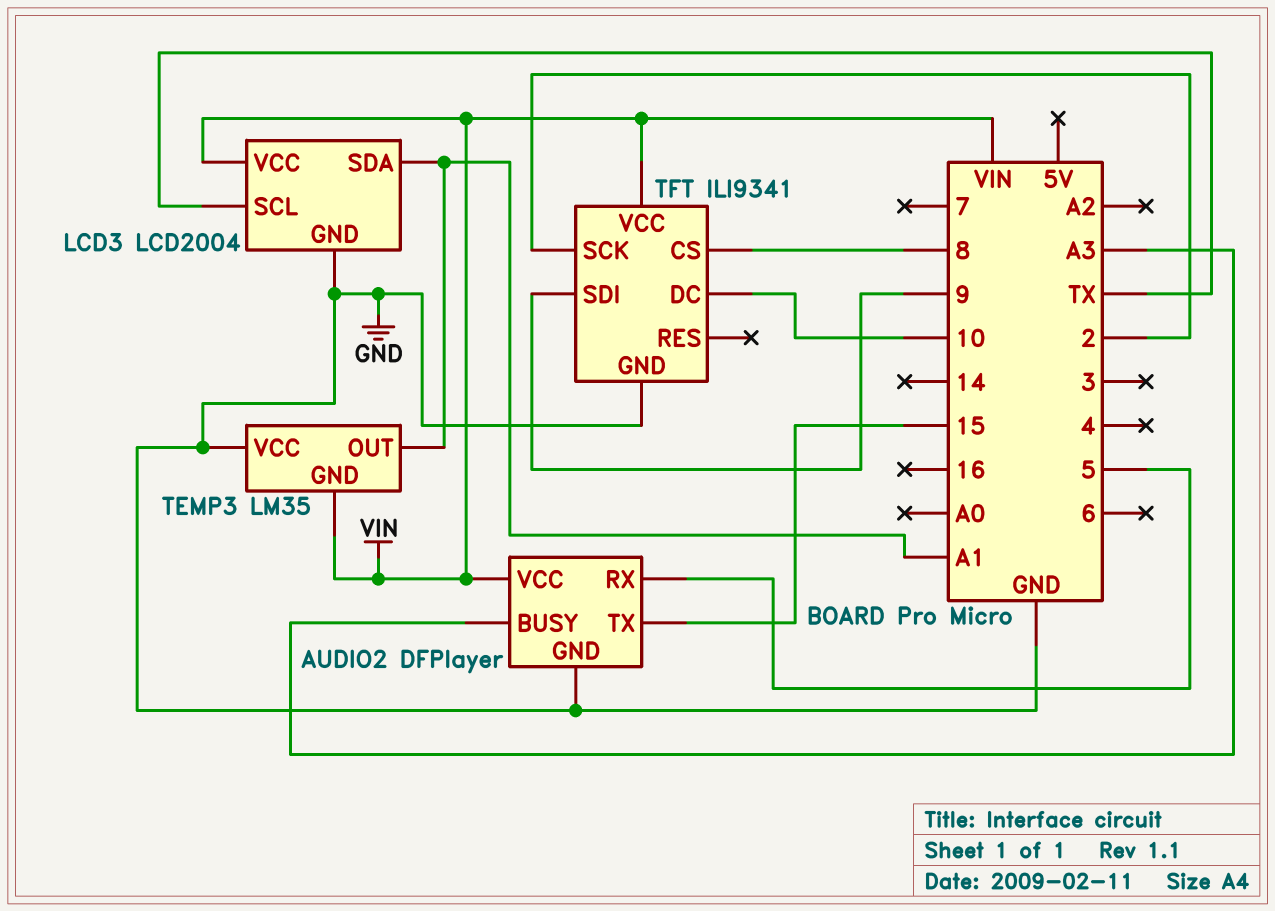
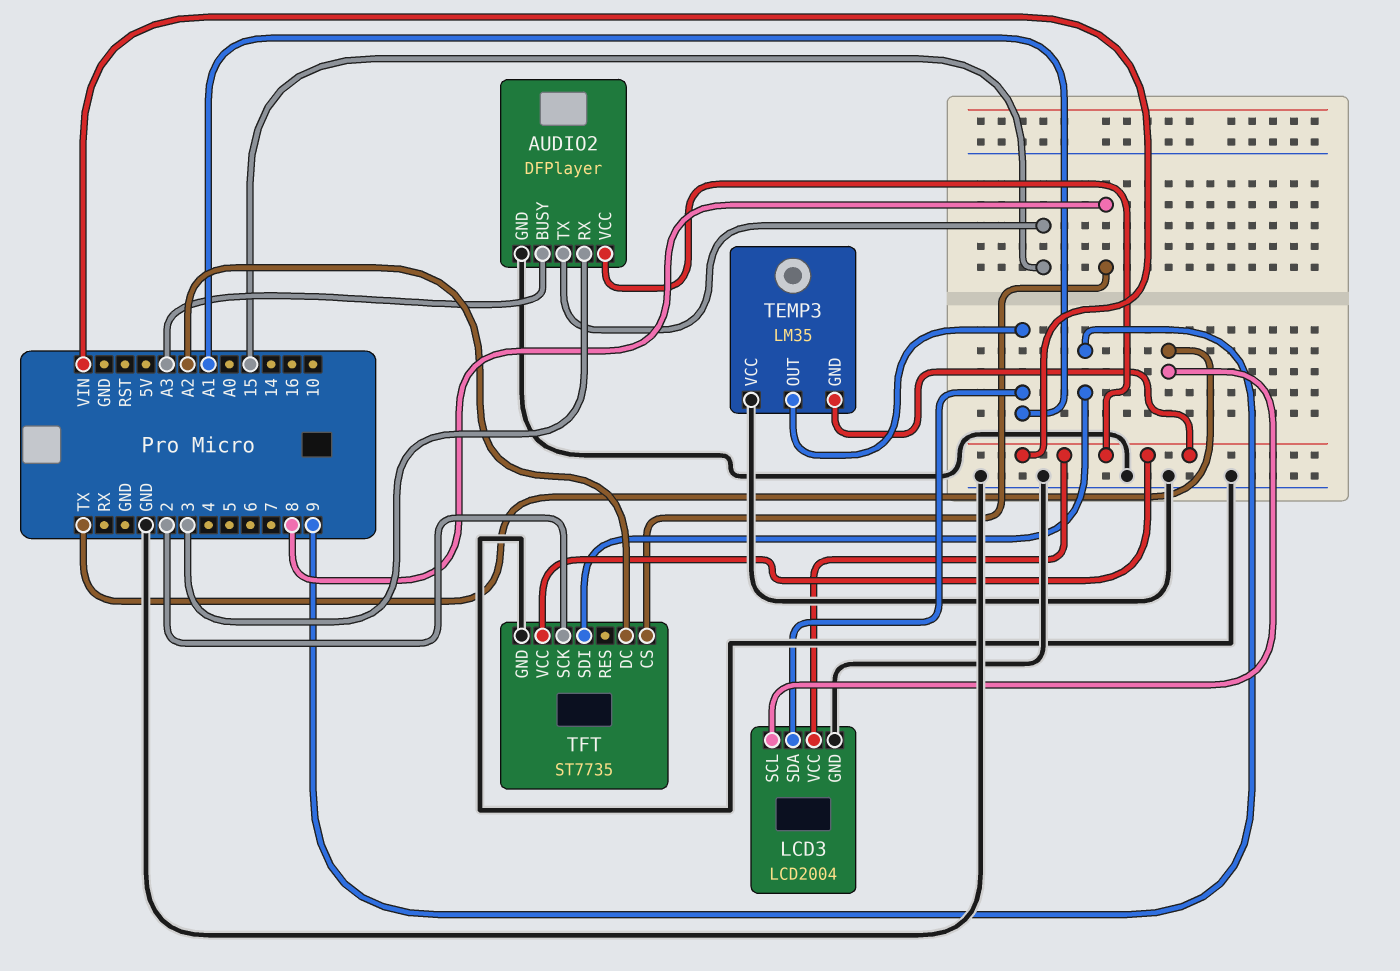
AUDIO2 pin RX: 5 -> 3
TFT: ILI9341 -> ST7735
TFT pin DC: 10 -> A2

